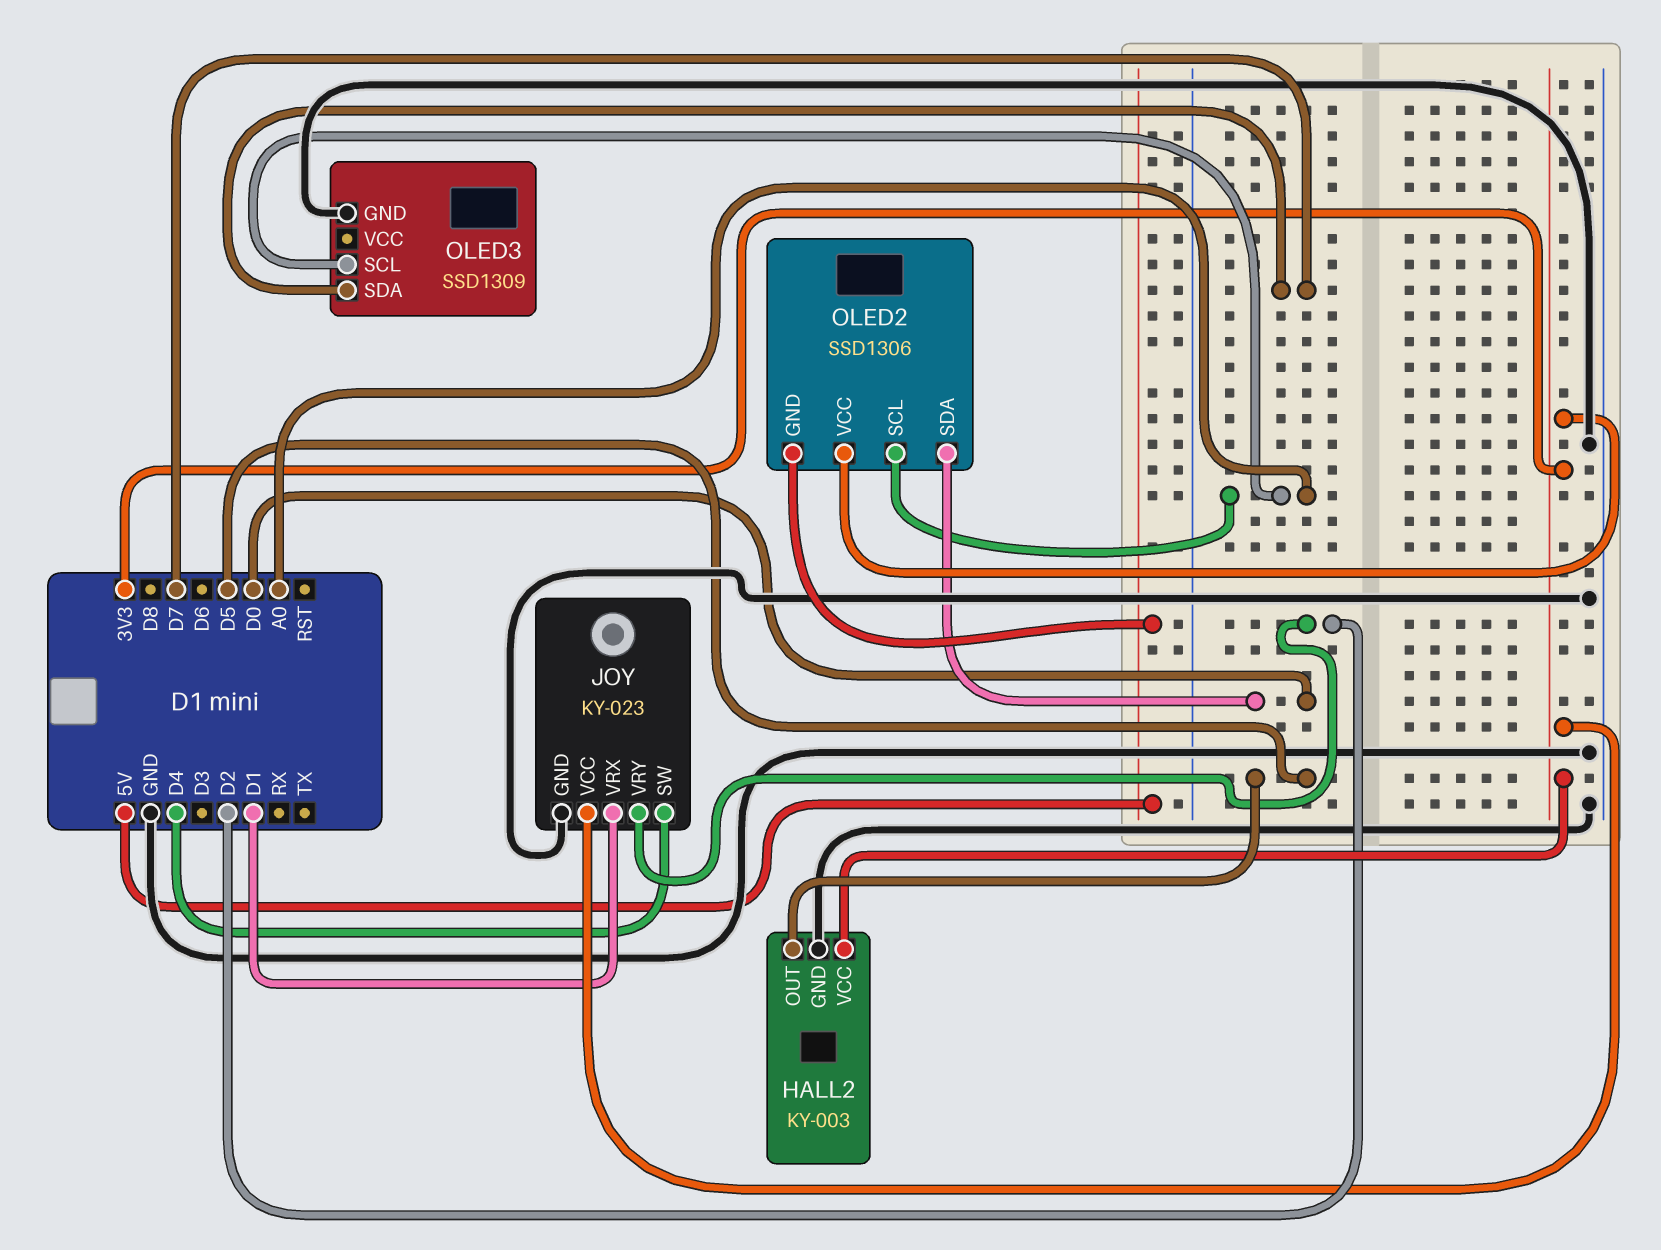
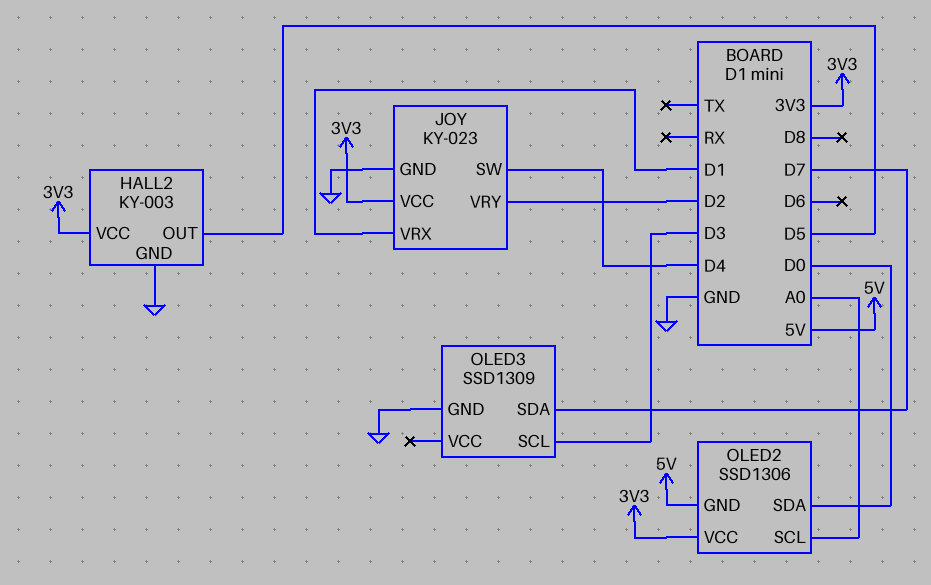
OLED3 pin SCL: A0 -> D3

